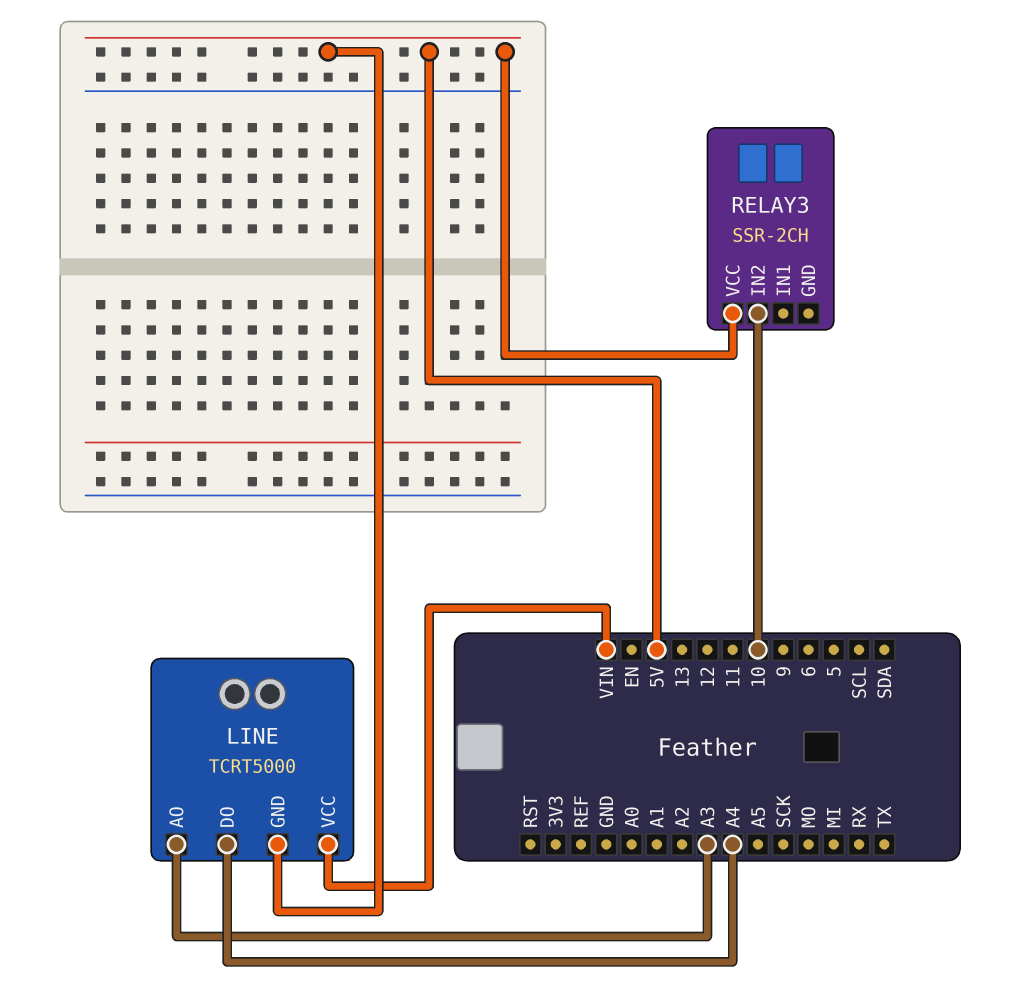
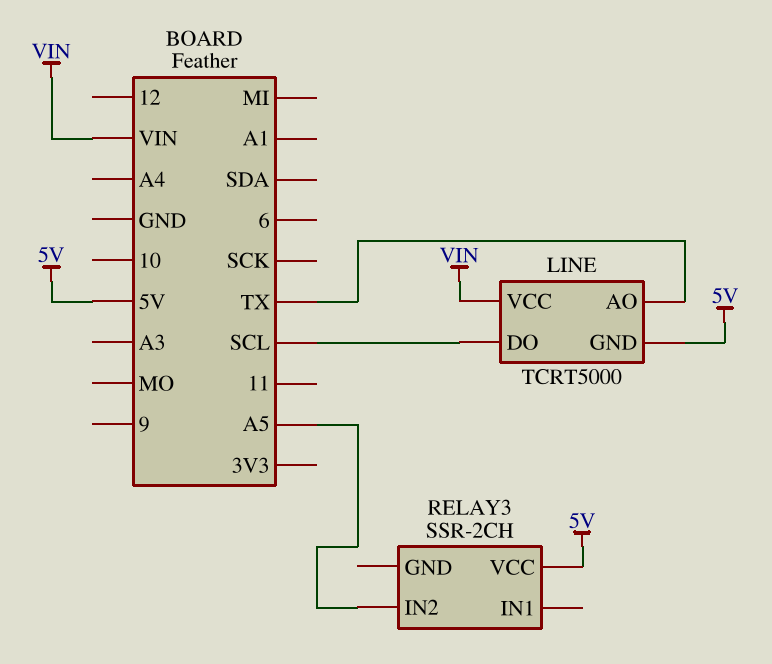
LINE pin AO: A3 -> TX
LINE pin DO: A4 -> SCL
RELAY3 pin IN2: 10 -> A5

